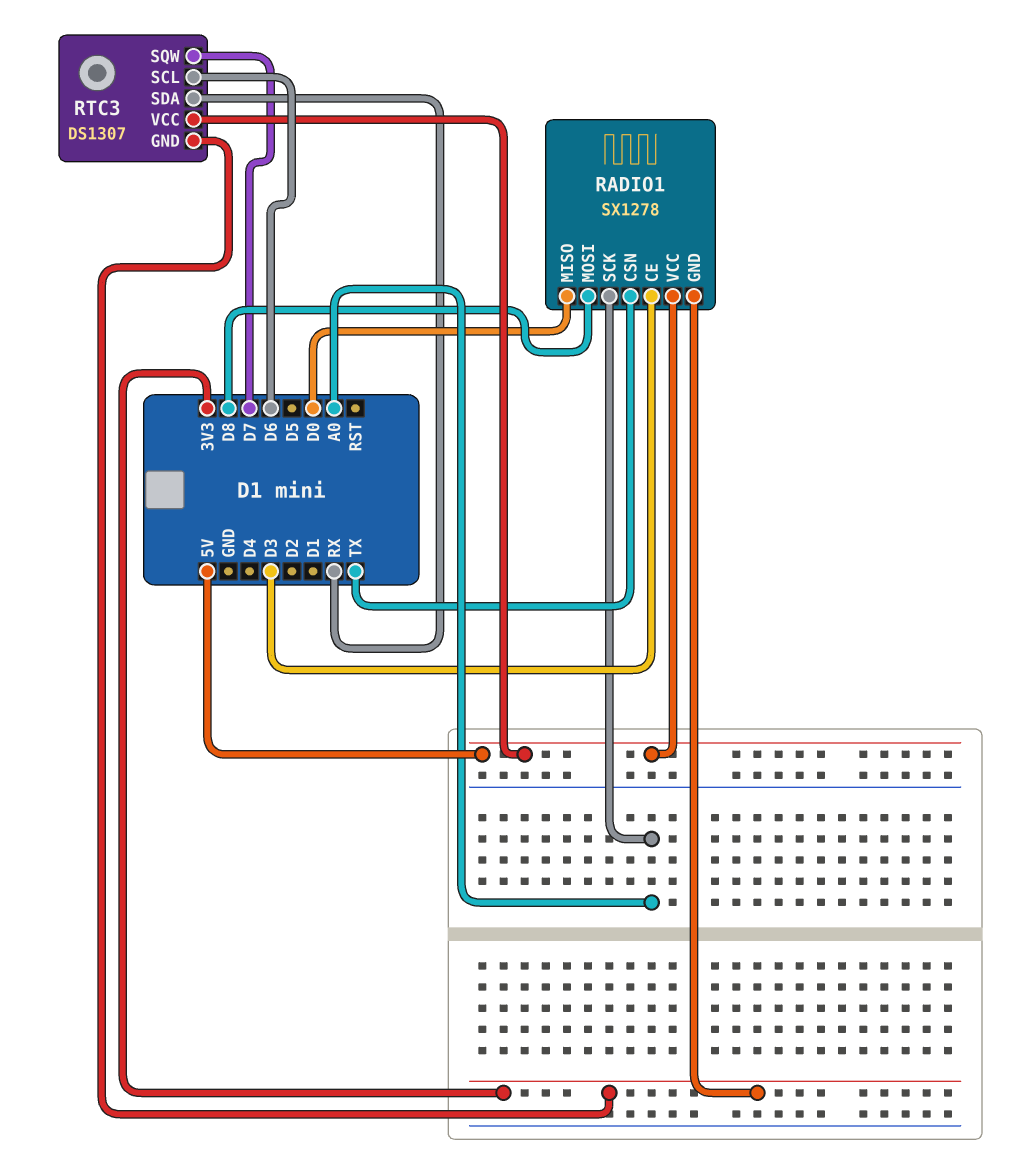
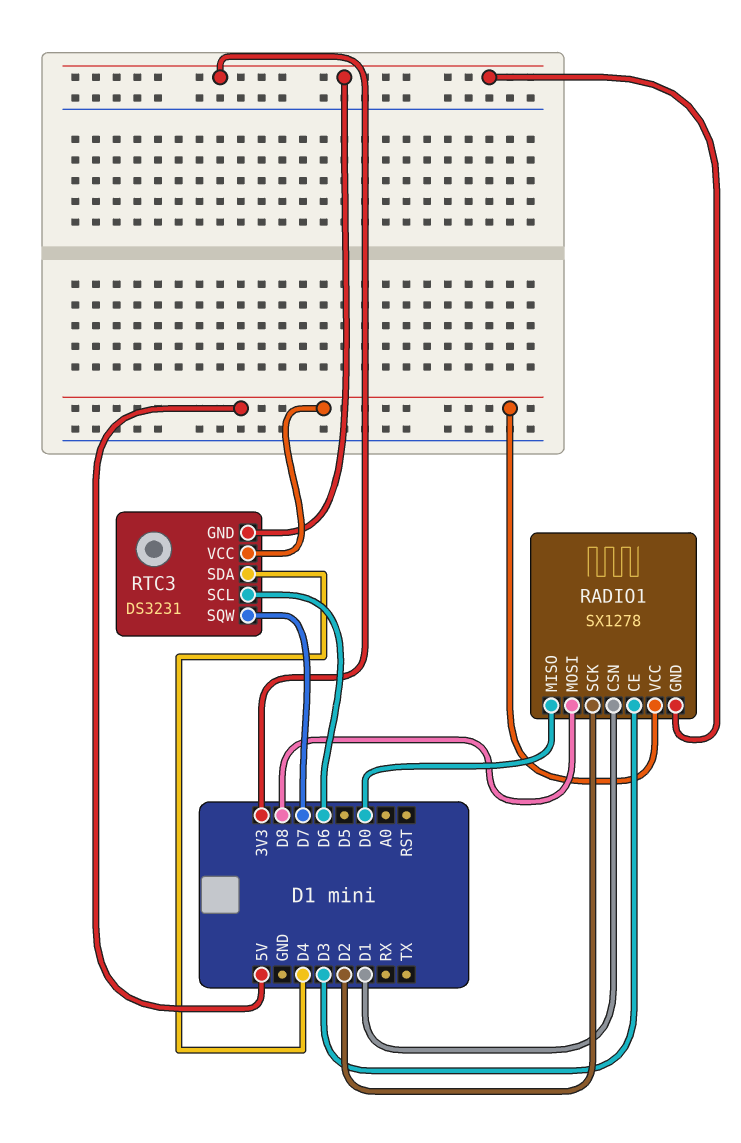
RADIO1 pin CSN: TX -> D1
RADIO1 pin SCK: A0 -> D2
RTC3: DS1307 -> DS3231
RTC3 pin SDA: RX -> D4

